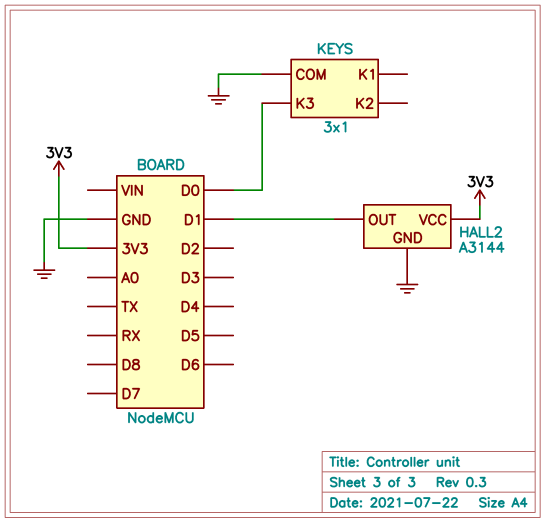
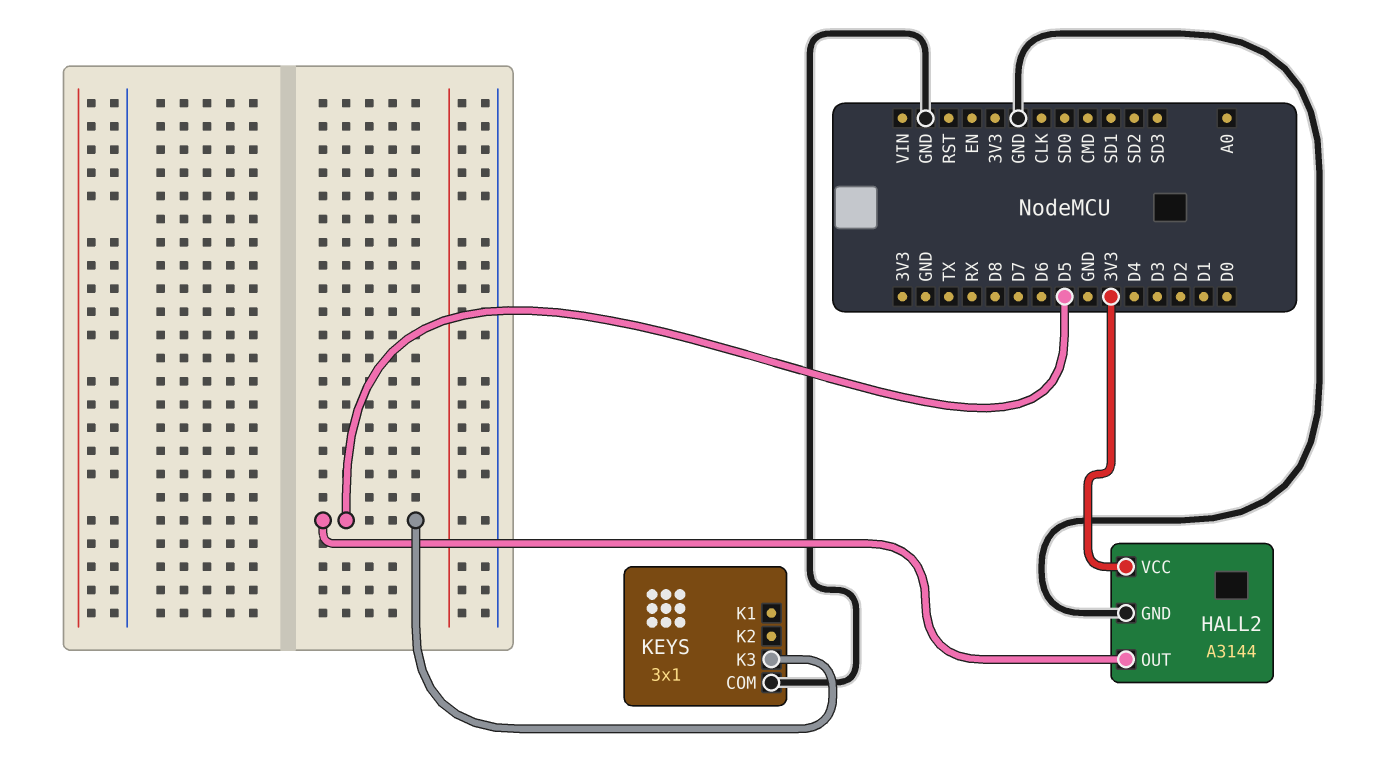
HALL2 pin OUT: D1 -> D5
KEYS pin K3: D0 -> D5

